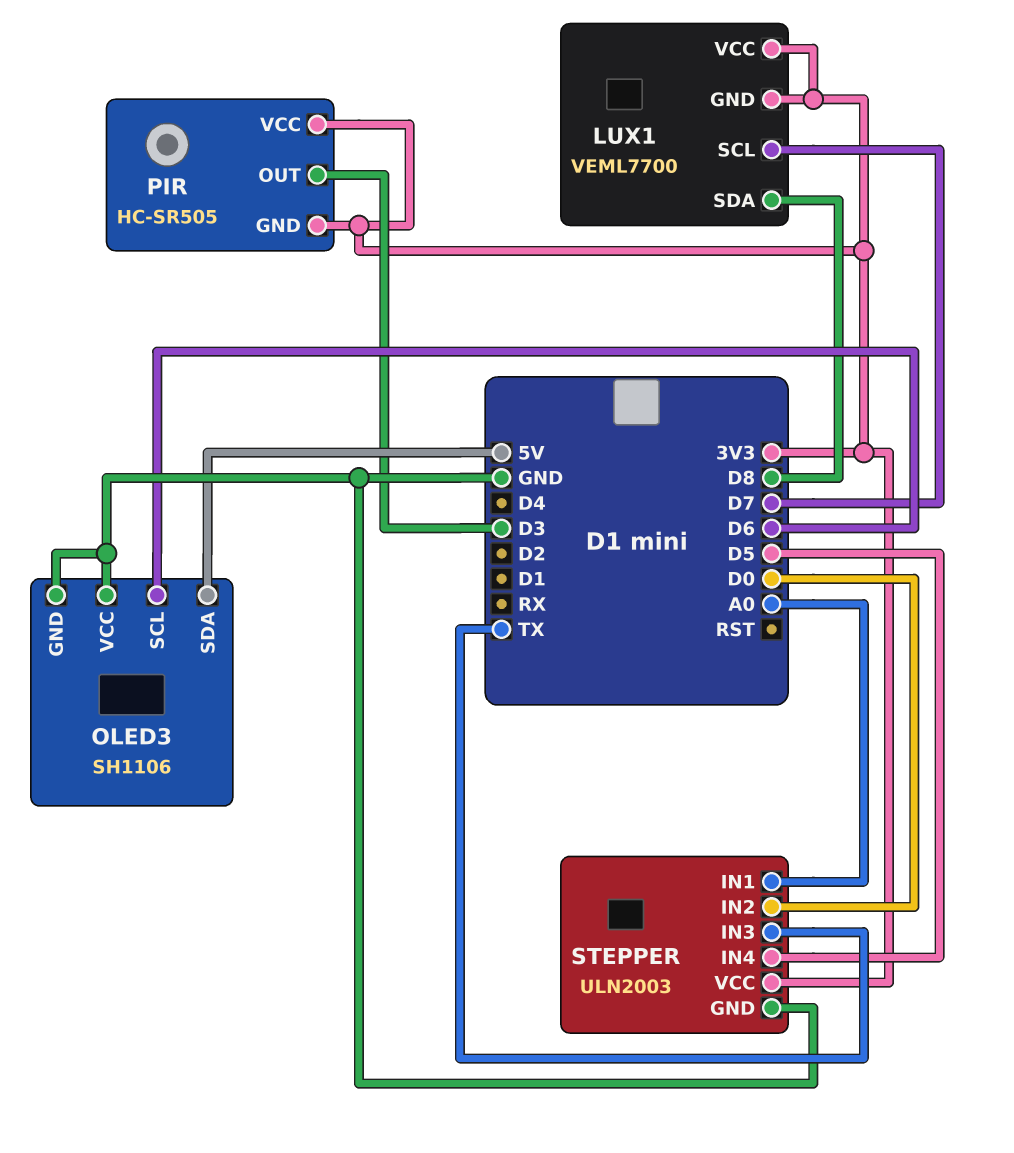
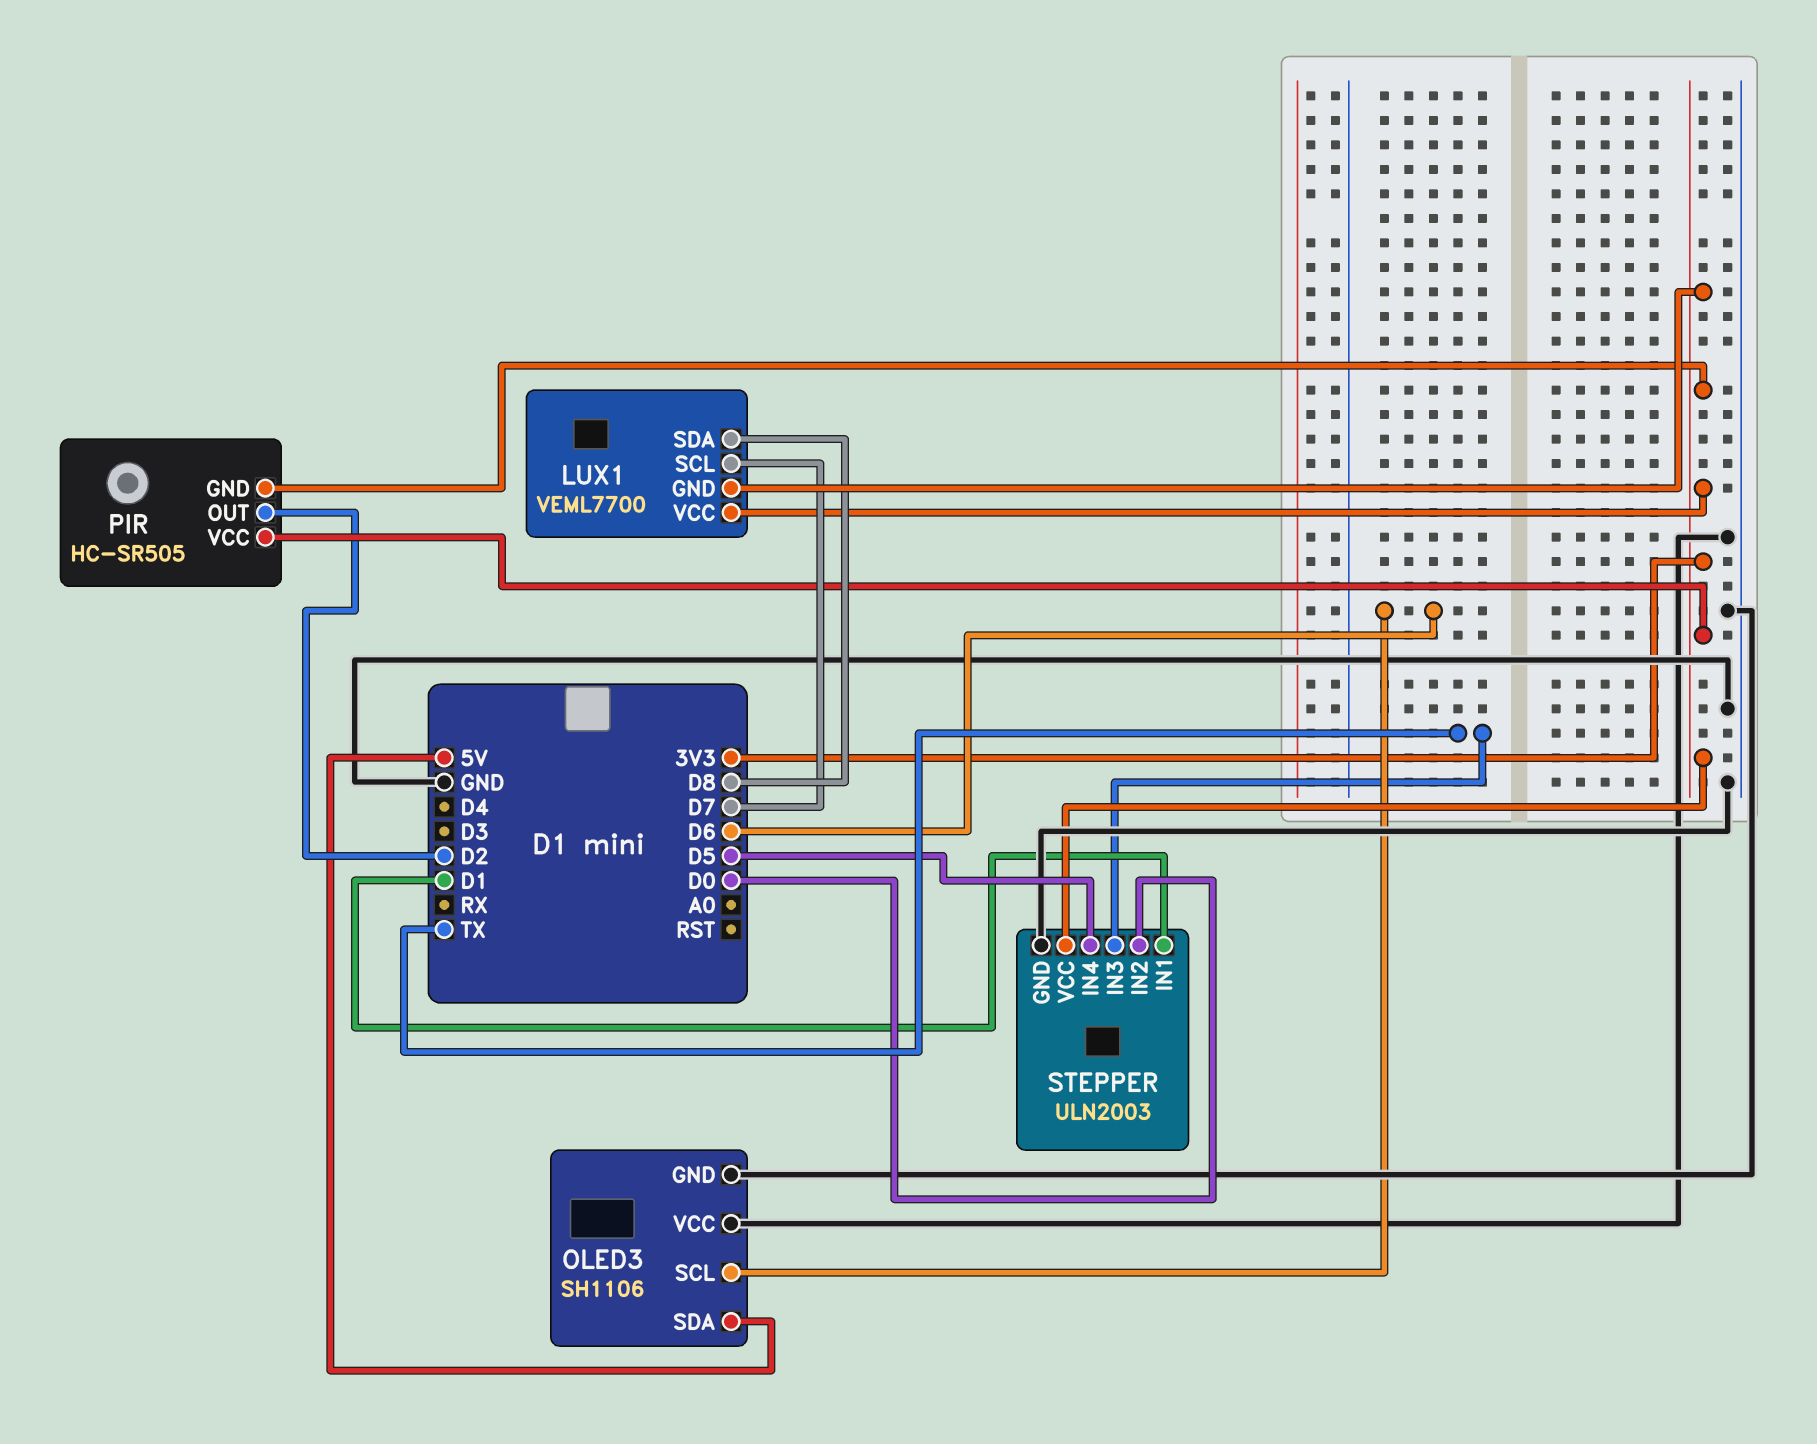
PIR pin OUT: D3 -> D2
STEPPER pin IN1: A0 -> D1

